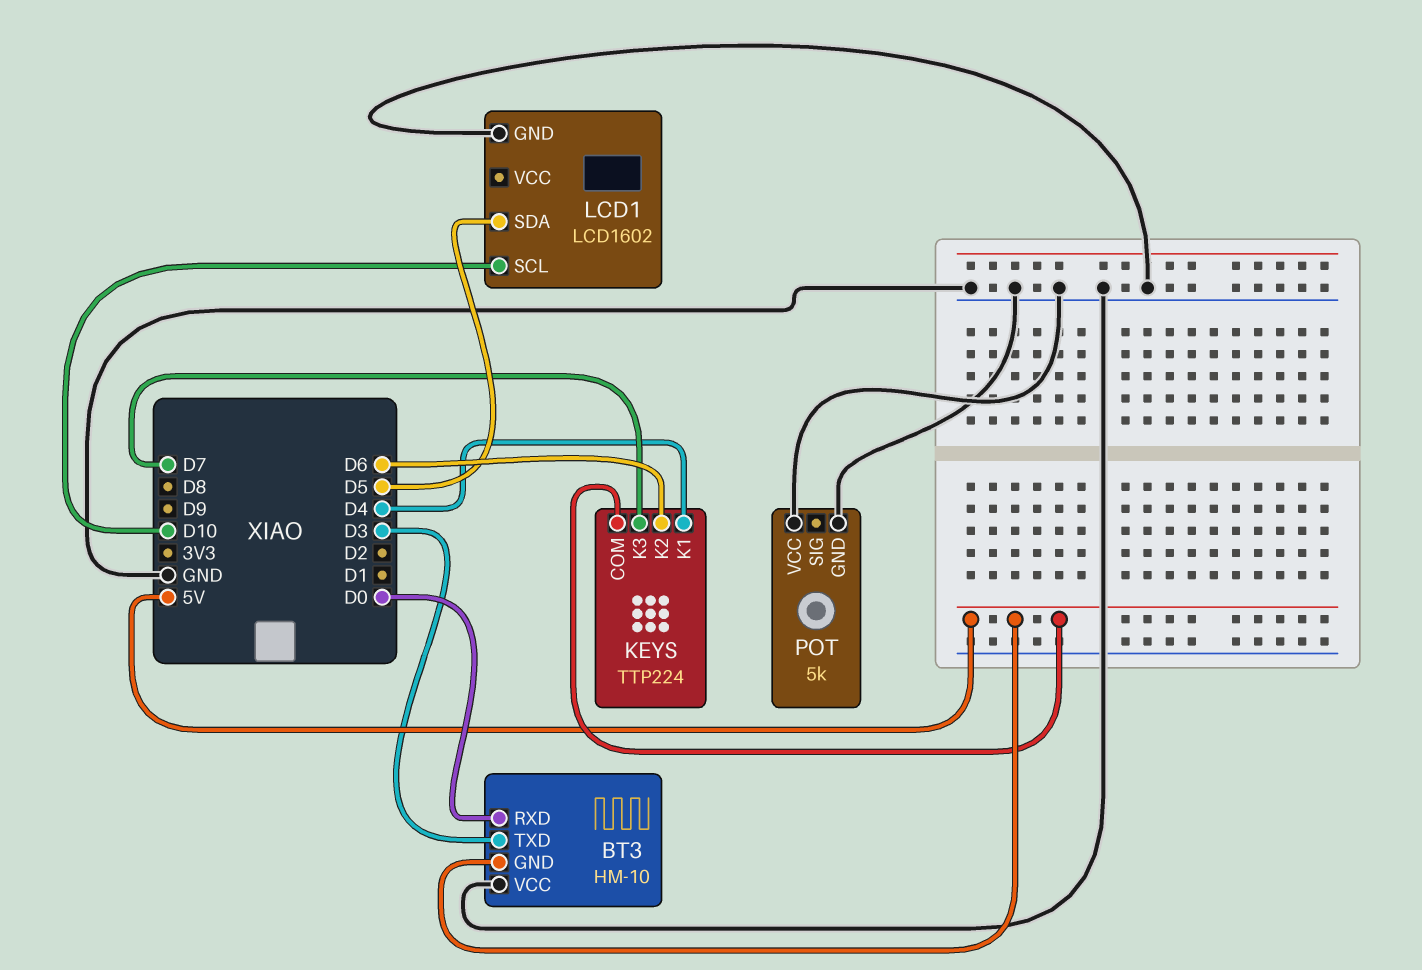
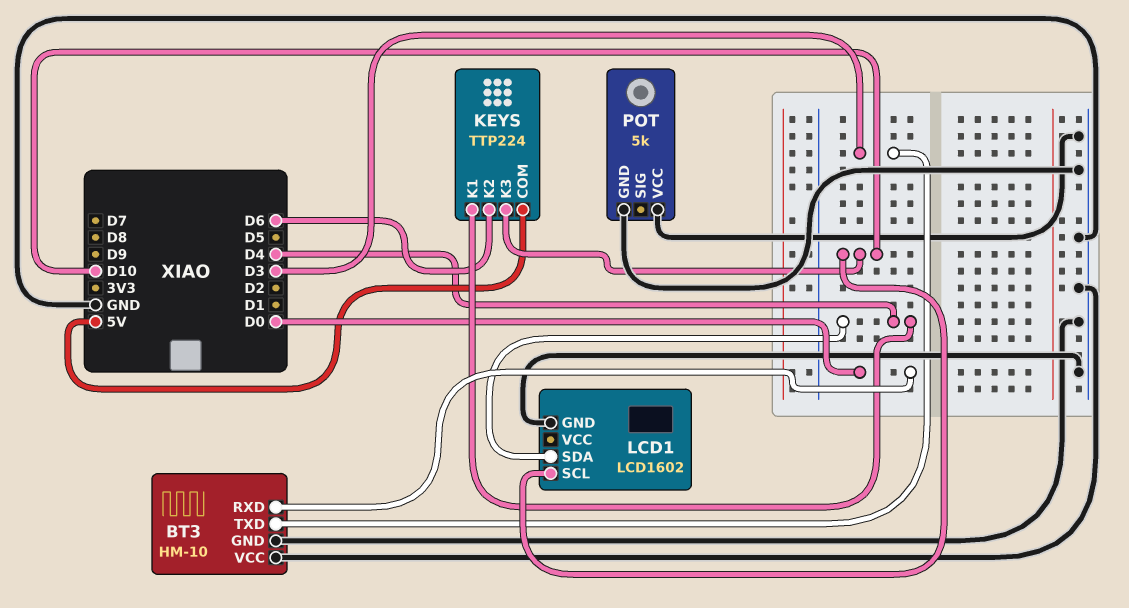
BT3 pin GND: 5V -> GND
KEYS pin K3: D7 -> D10
LCD1 pin SDA: D5 -> D4

